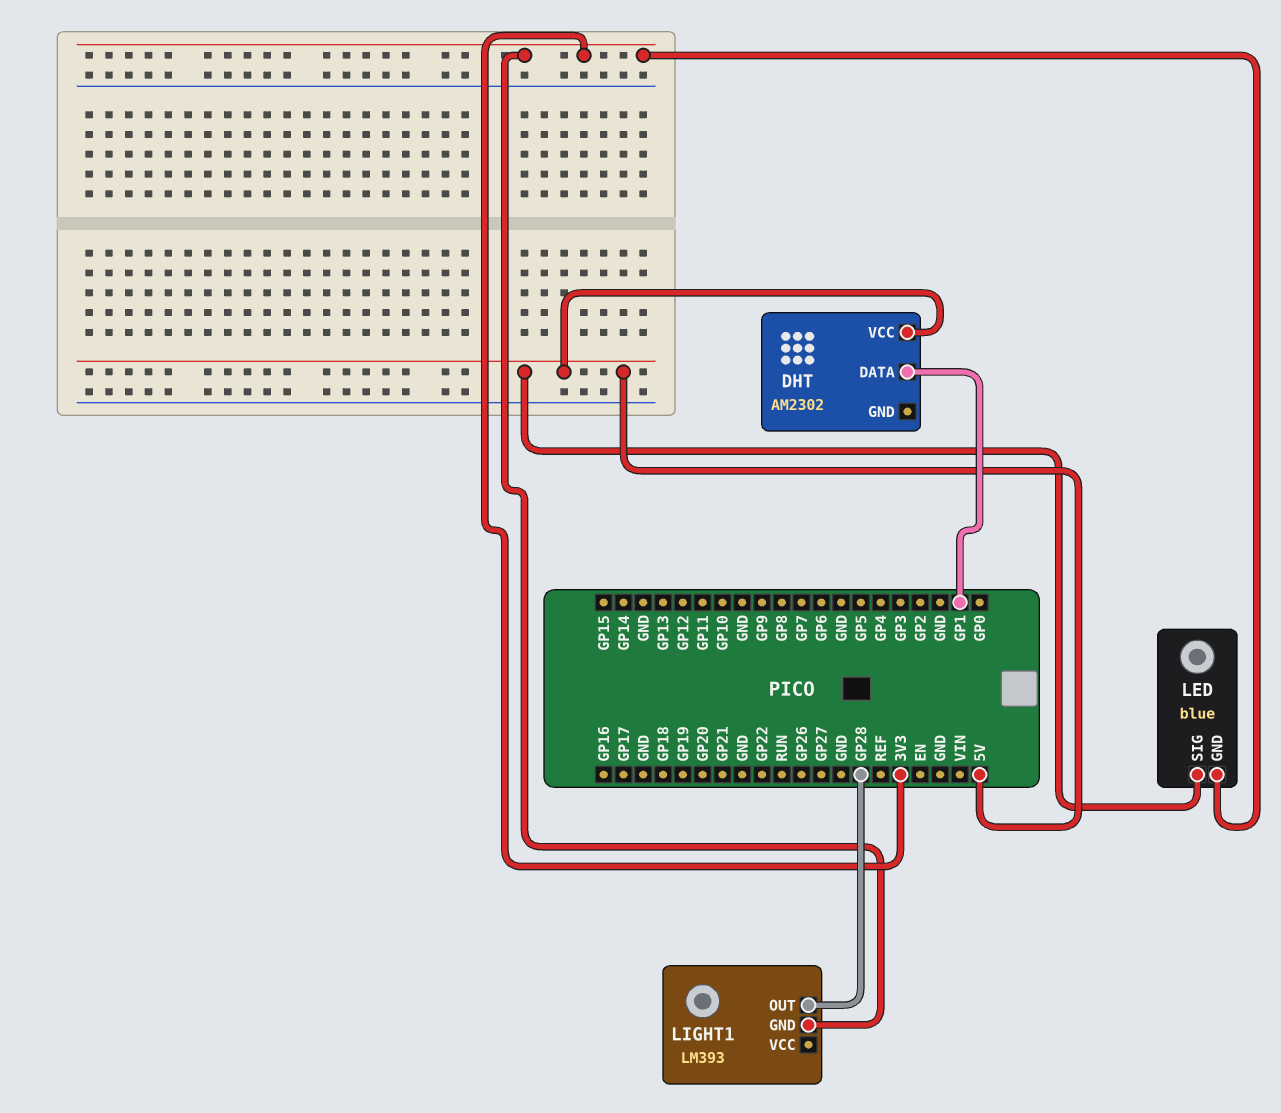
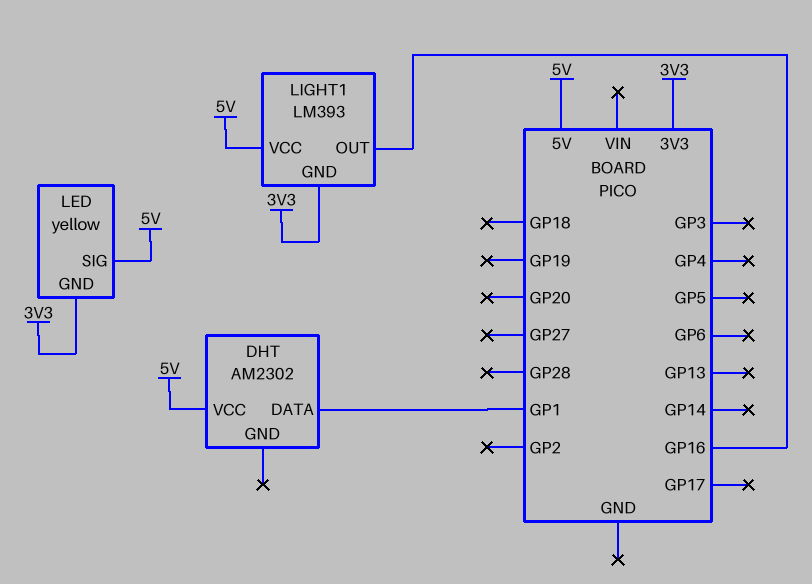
LED: blue -> yellow
LIGHT1 pin OUT: GP28 -> GP16
LIGHT1 pin VCC: none -> 5V

